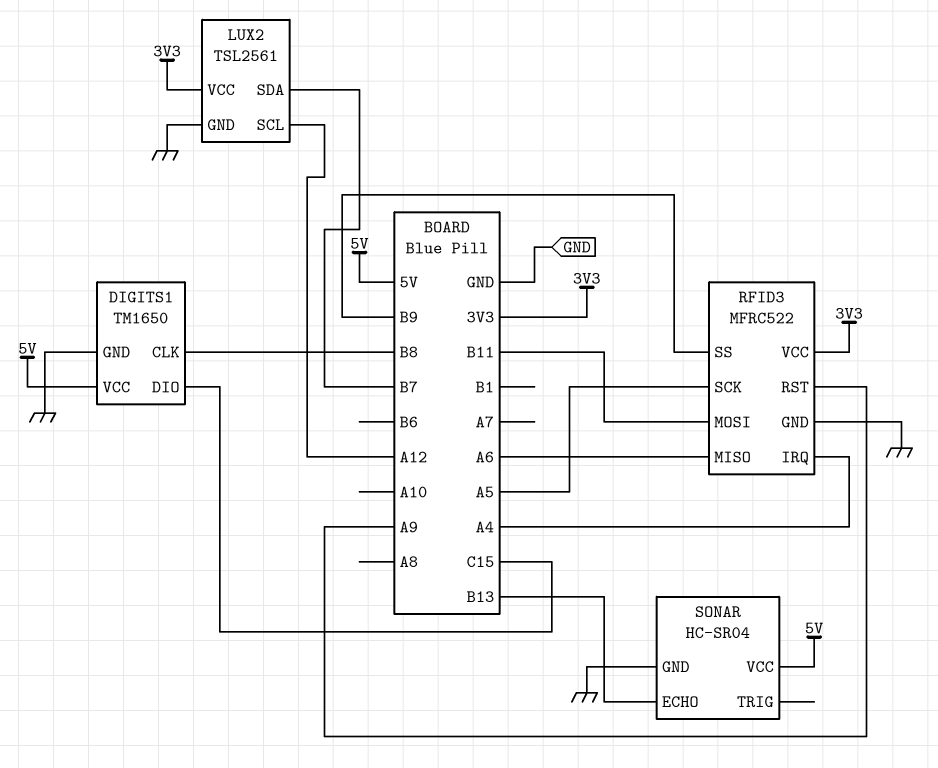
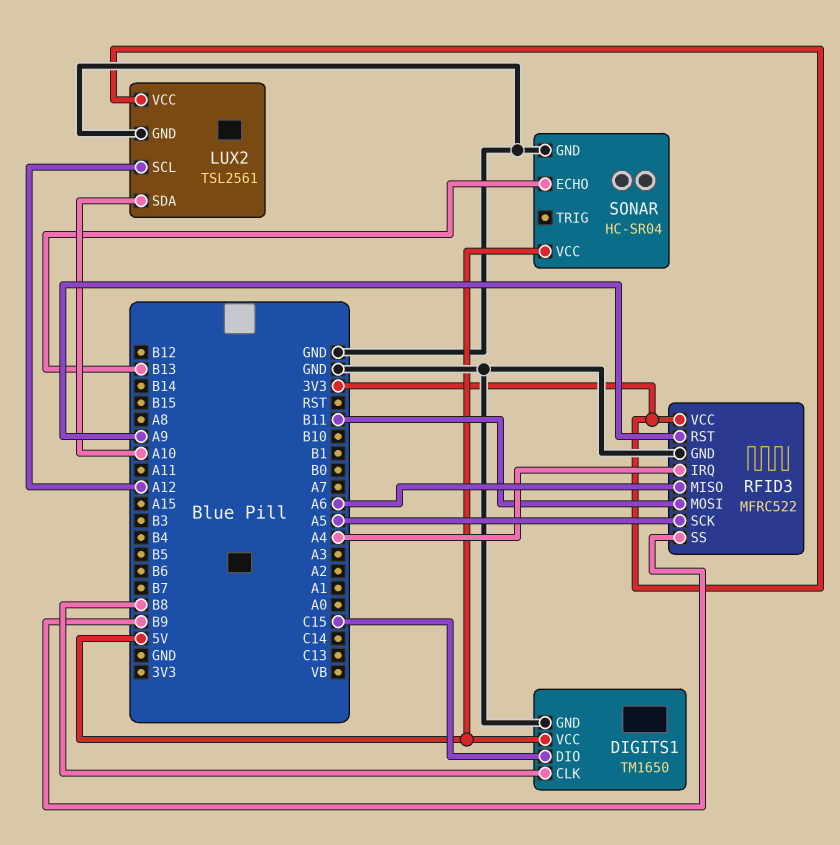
LUX2 pin SDA: B7 -> A10

